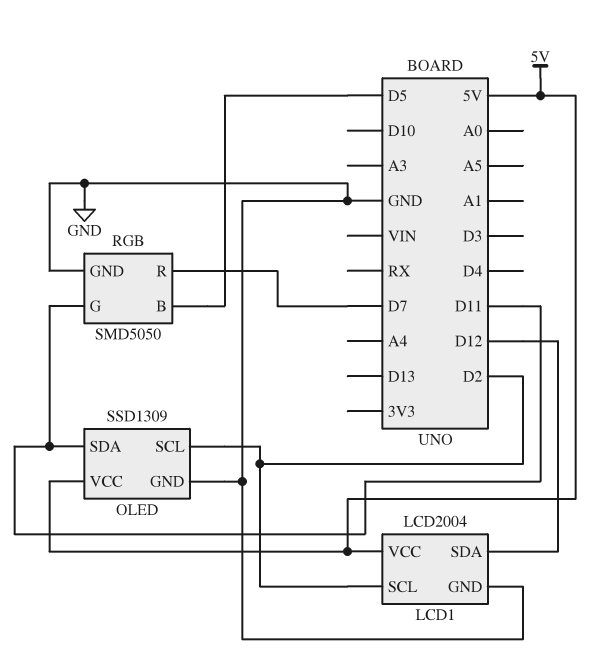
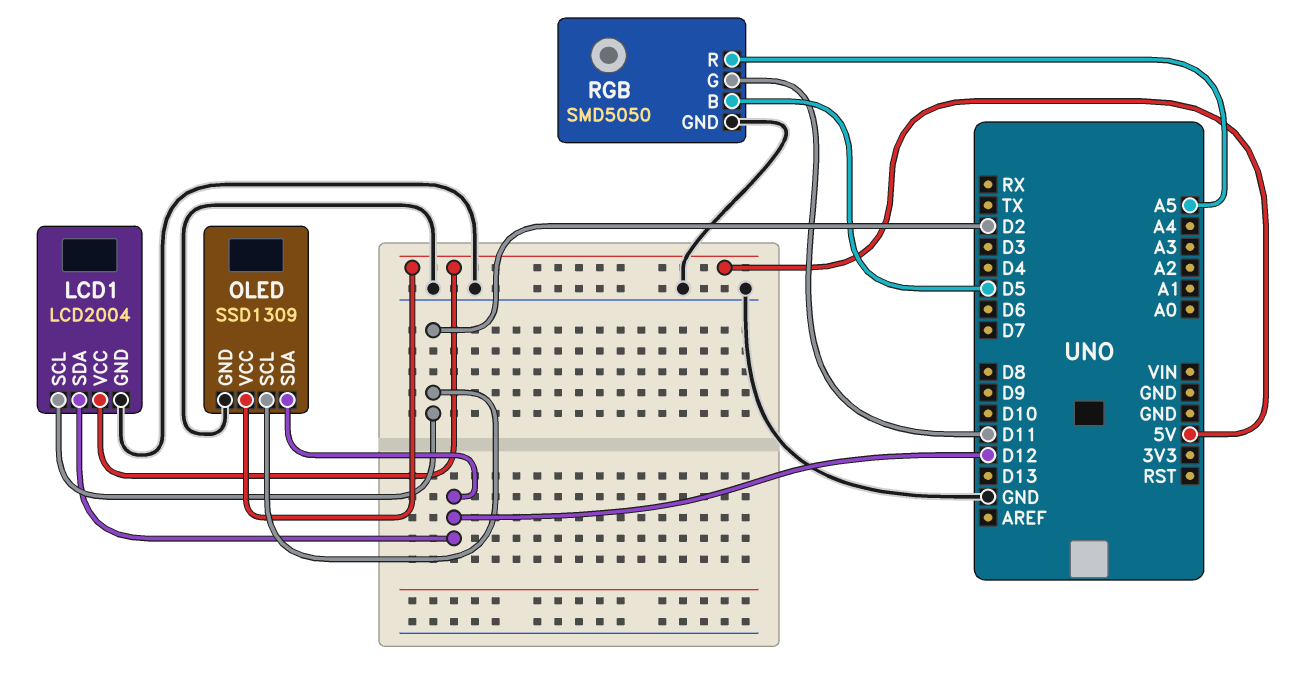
OLED pin SDA: D11 -> D12
RGB pin R: D7 -> A5

